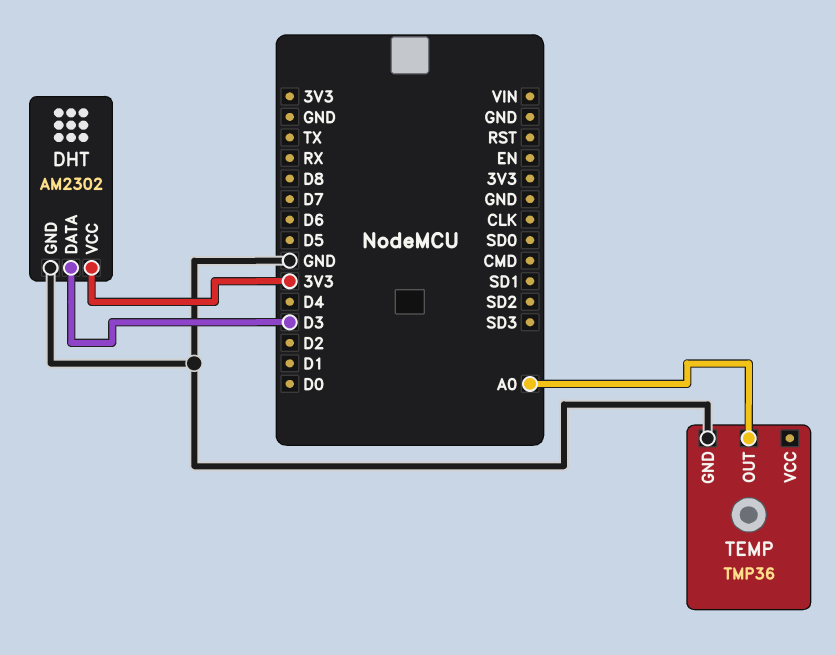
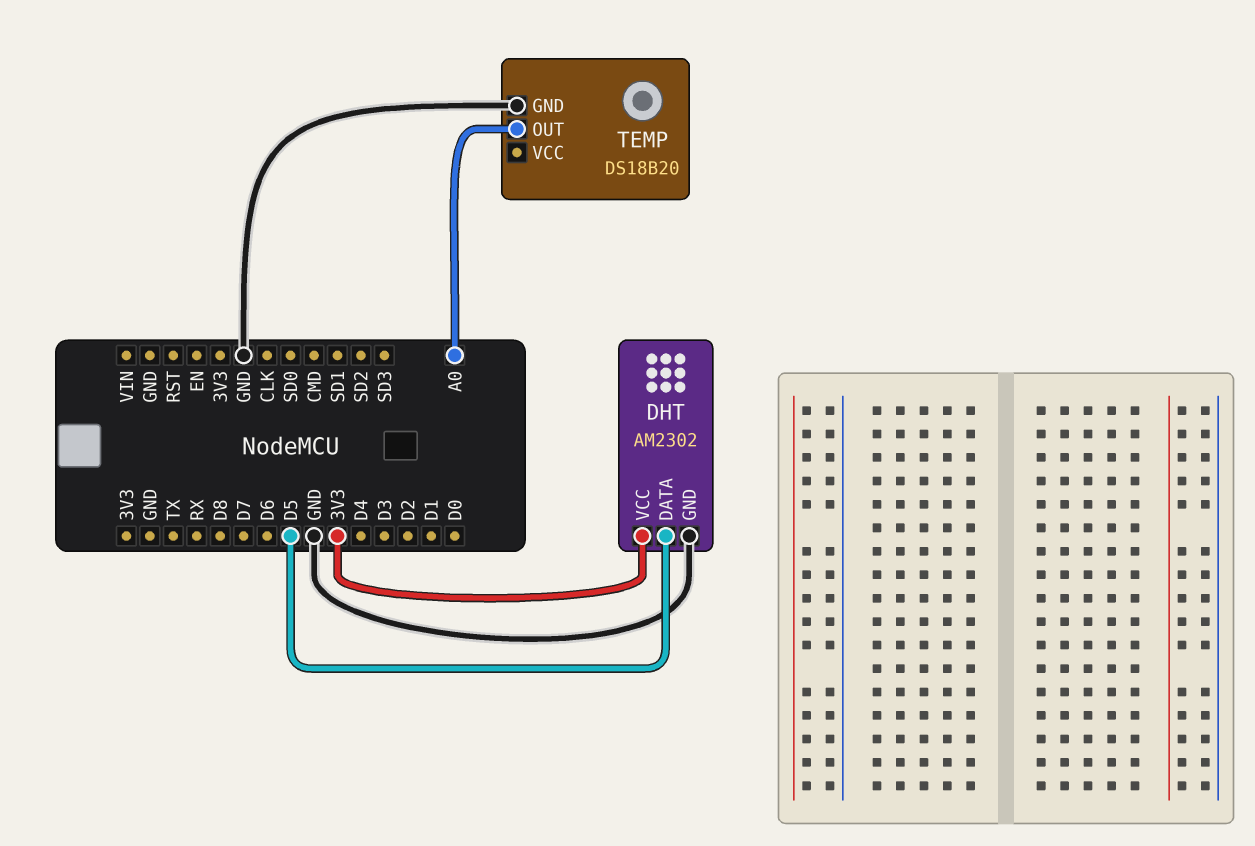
DHT pin DATA: D3 -> D5
TEMP: TMP36 -> DS18B20

